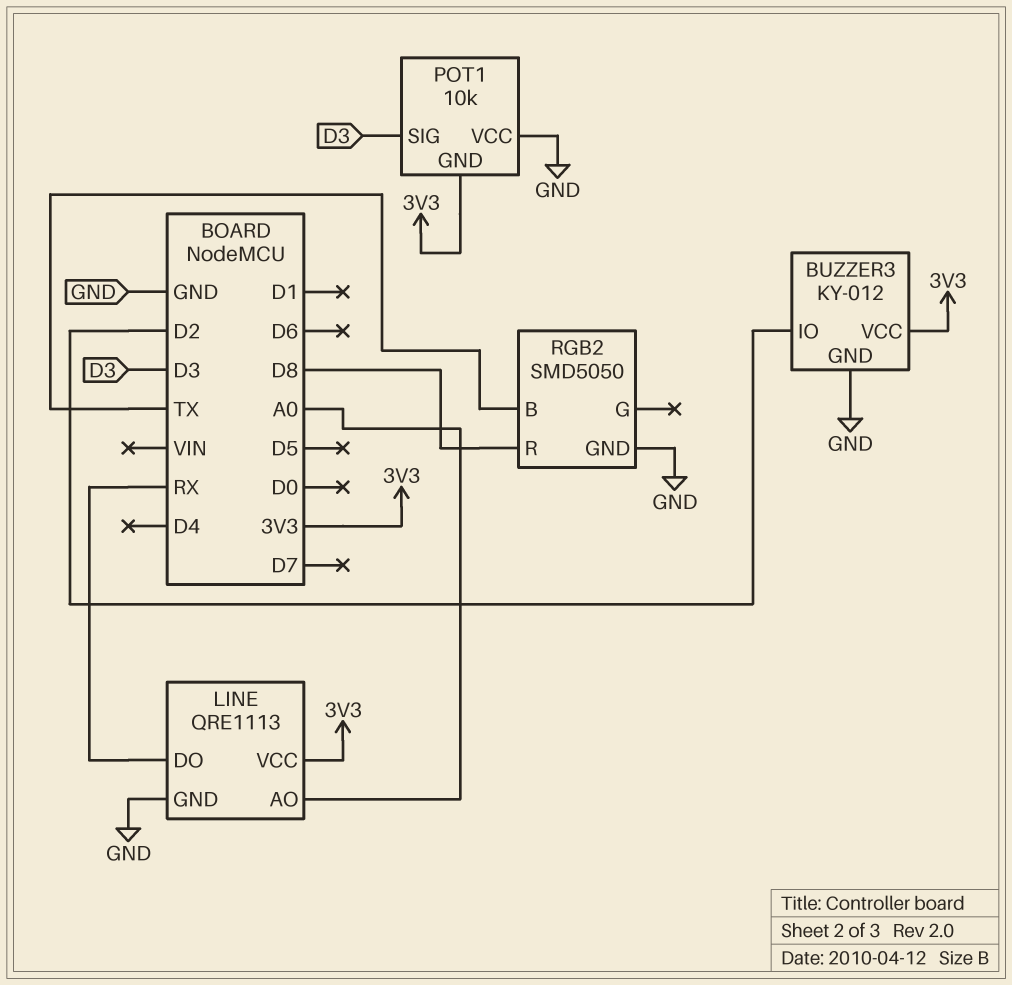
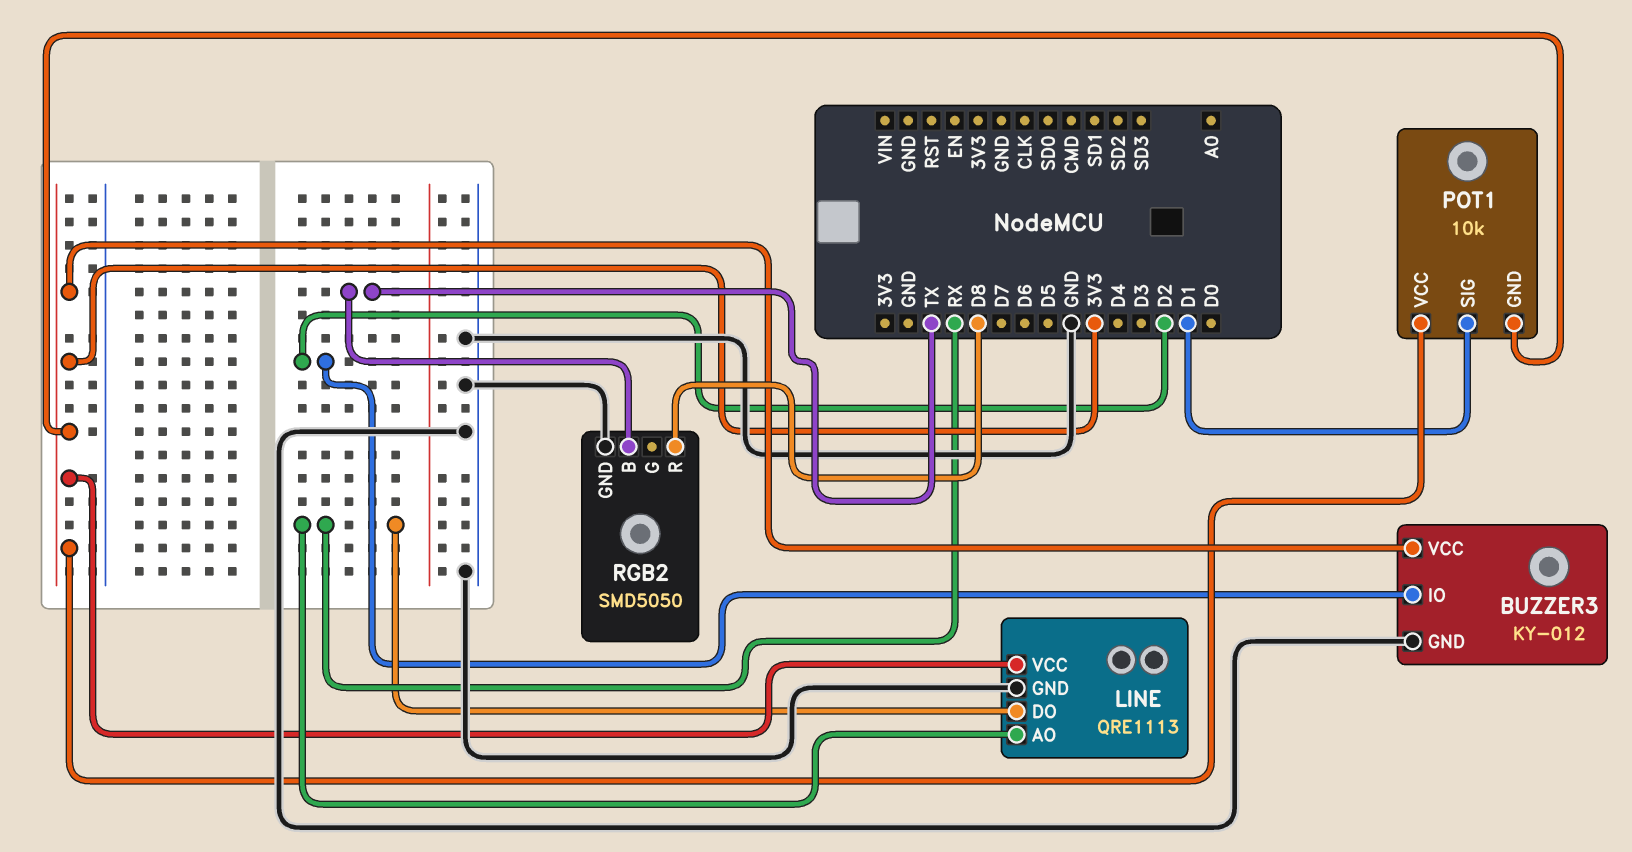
LINE pin AO: A0 -> RX
POT1 pin SIG: D3 -> D1
POT1 pin VCC: GND -> 3V3

